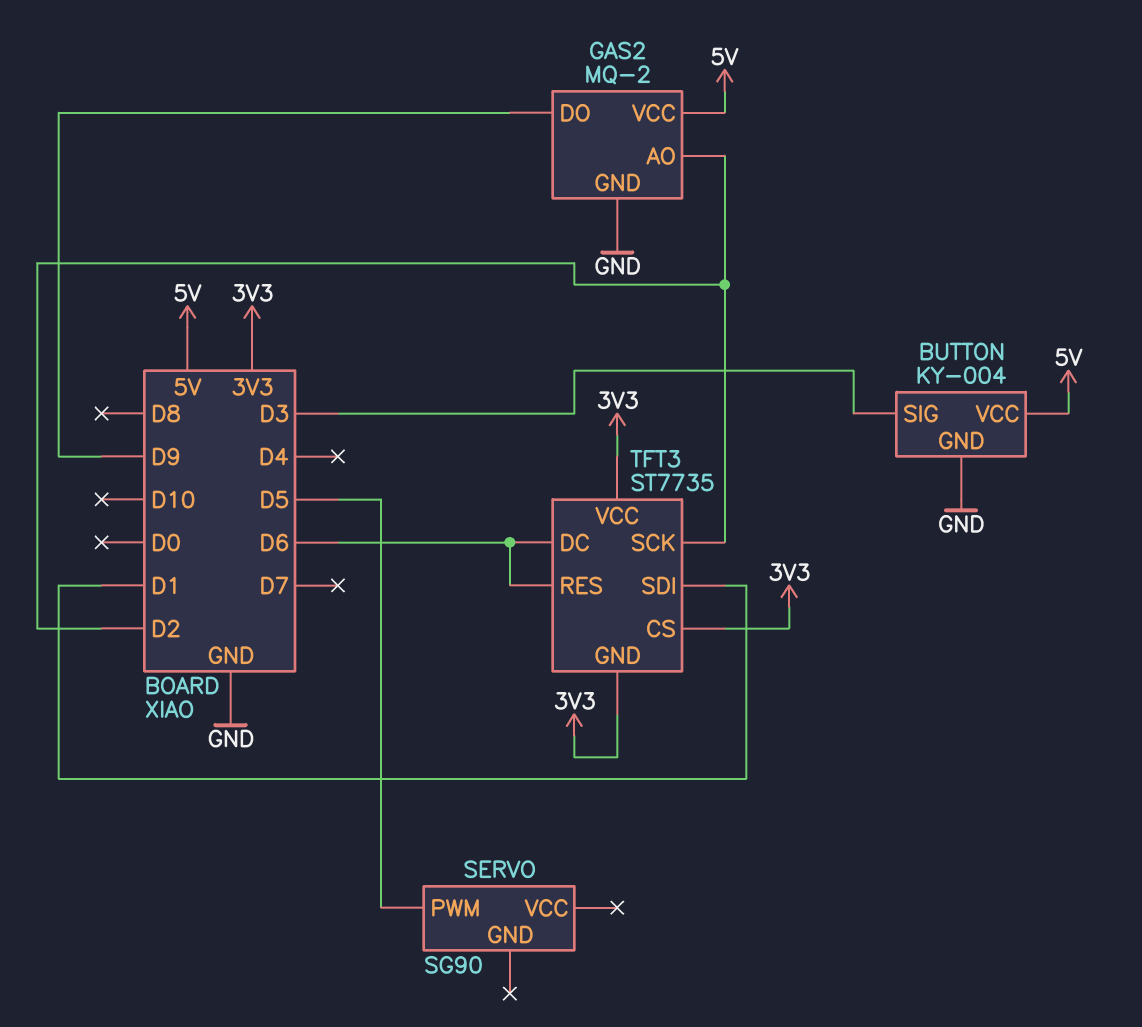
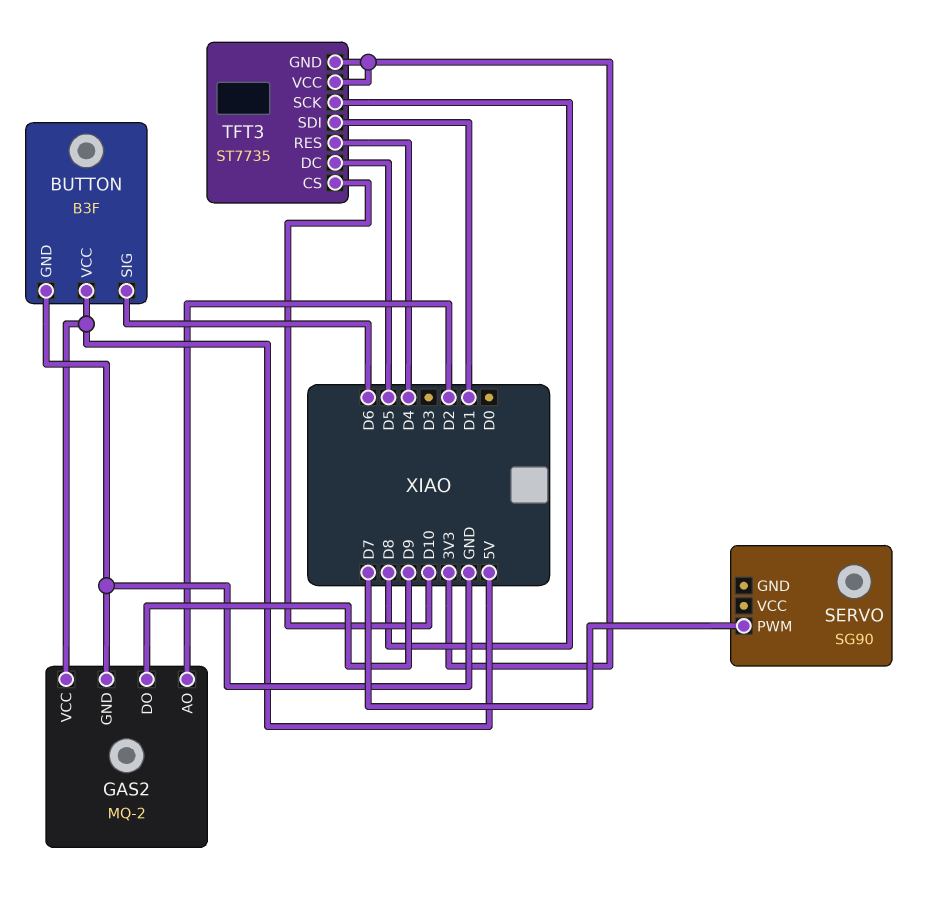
BUTTON: KY-004 -> B3F
BUTTON pin SIG: D3 -> D6
SERVO pin PWM: D5 -> D7
TFT3 pin CS: 3V3 -> D10
TFT3 pin DC: D6 -> D5
TFT3 pin RES: D6 -> D4
TFT3 pin SCK: D2 -> D8

